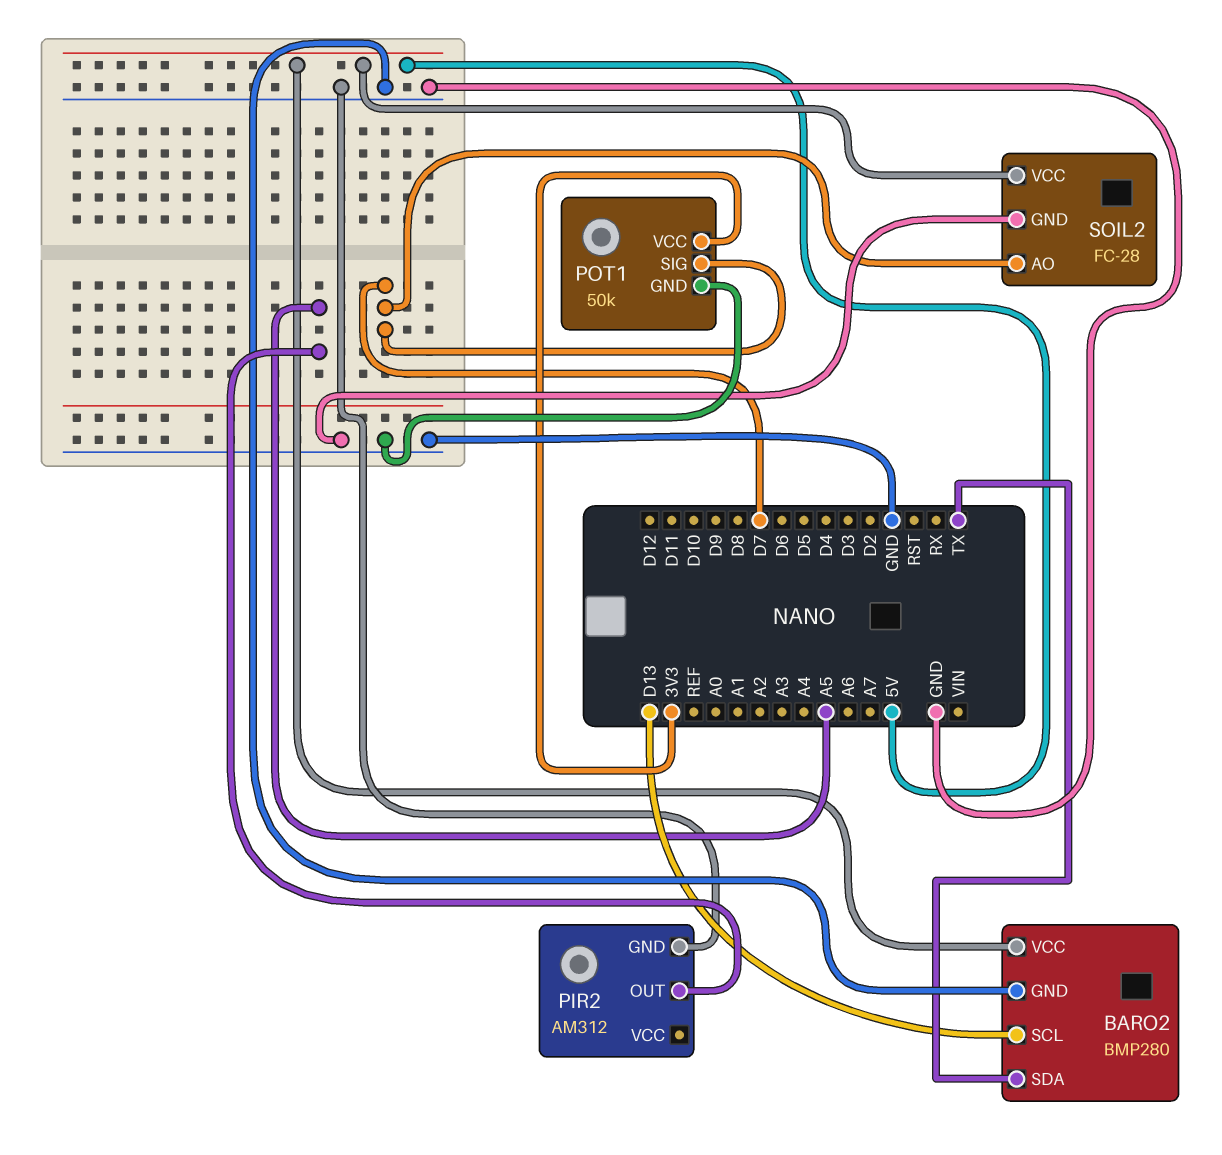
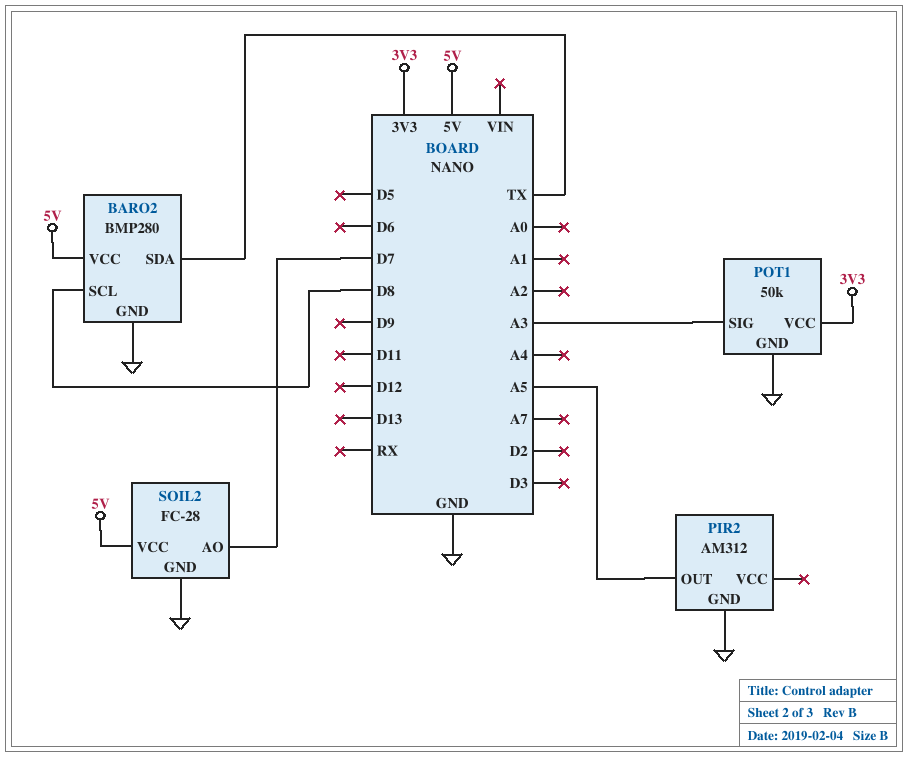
BARO2 pin SCL: D13 -> D8
POT1 pin SIG: D7 -> A3

